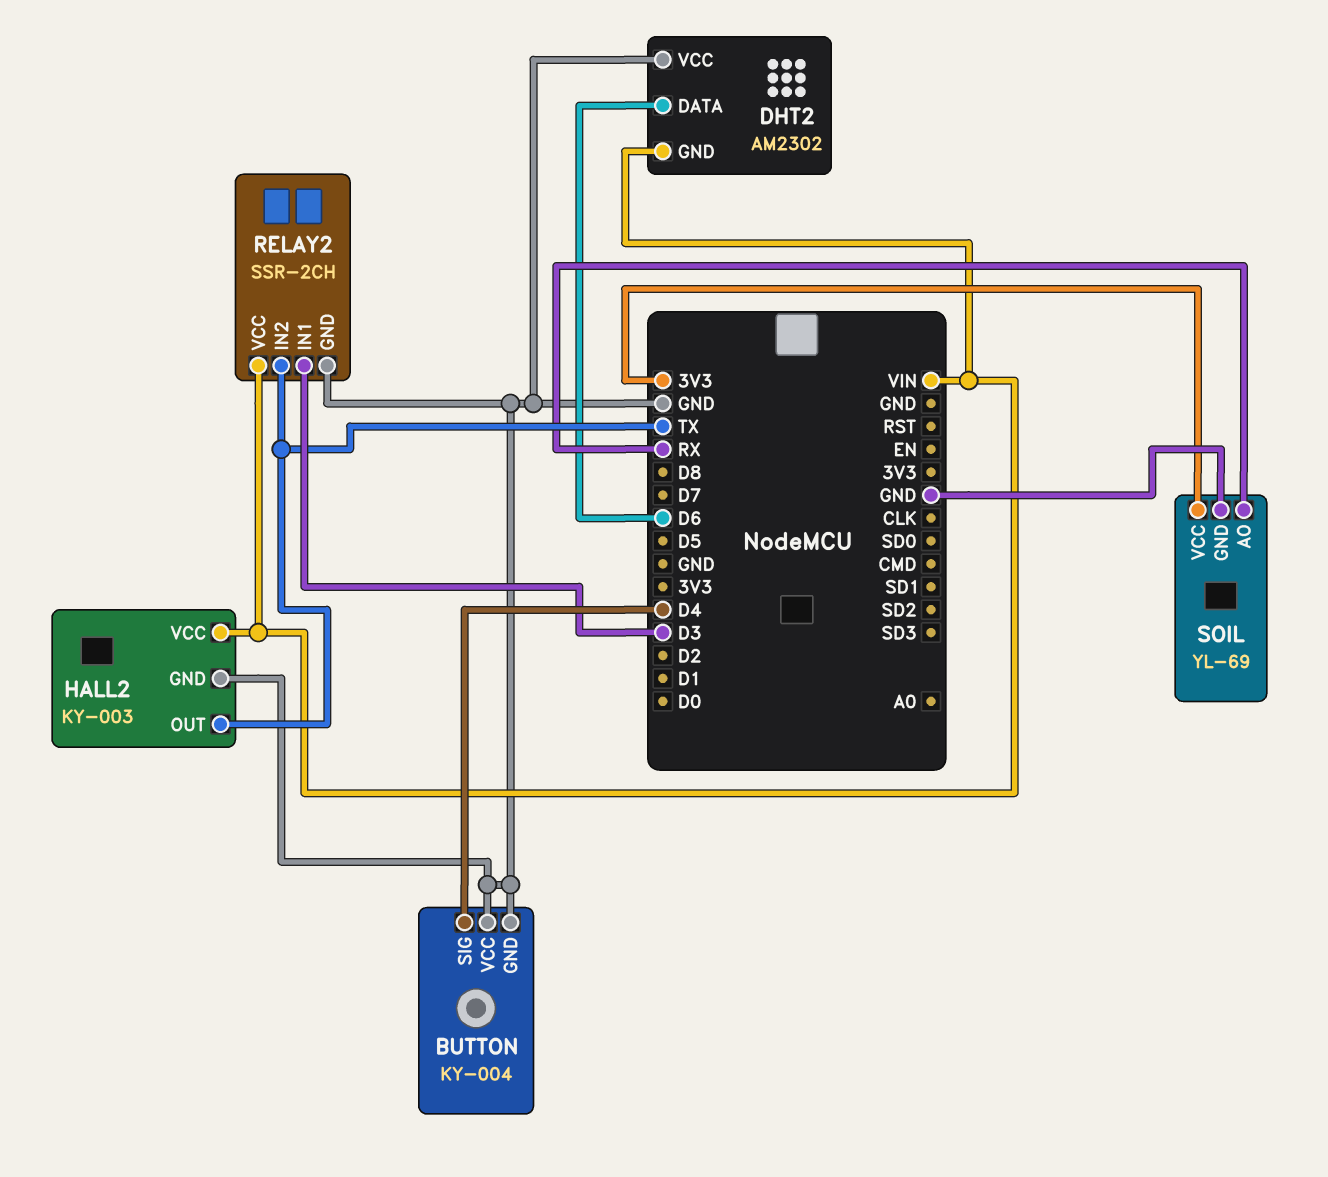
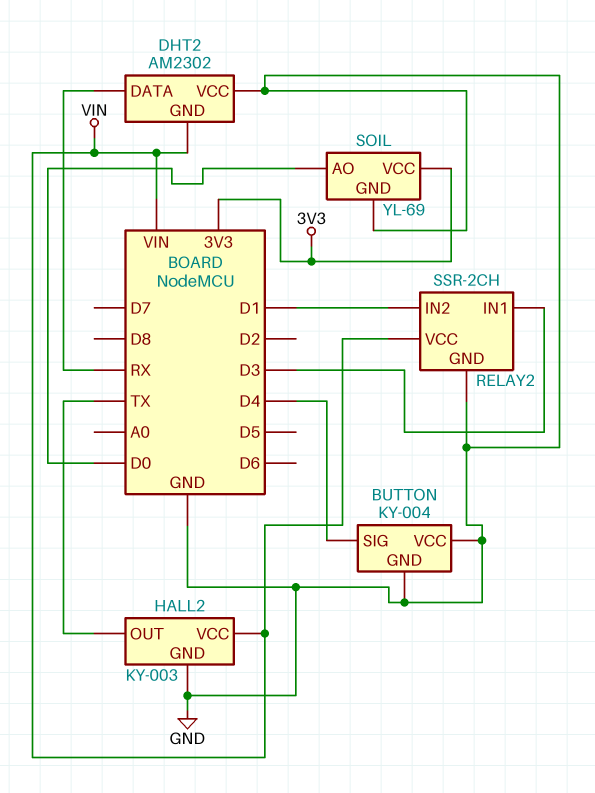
DHT2 pin DATA: D6 -> RX
RELAY2 pin IN2: TX -> D1
SOIL pin AO: RX -> D0

